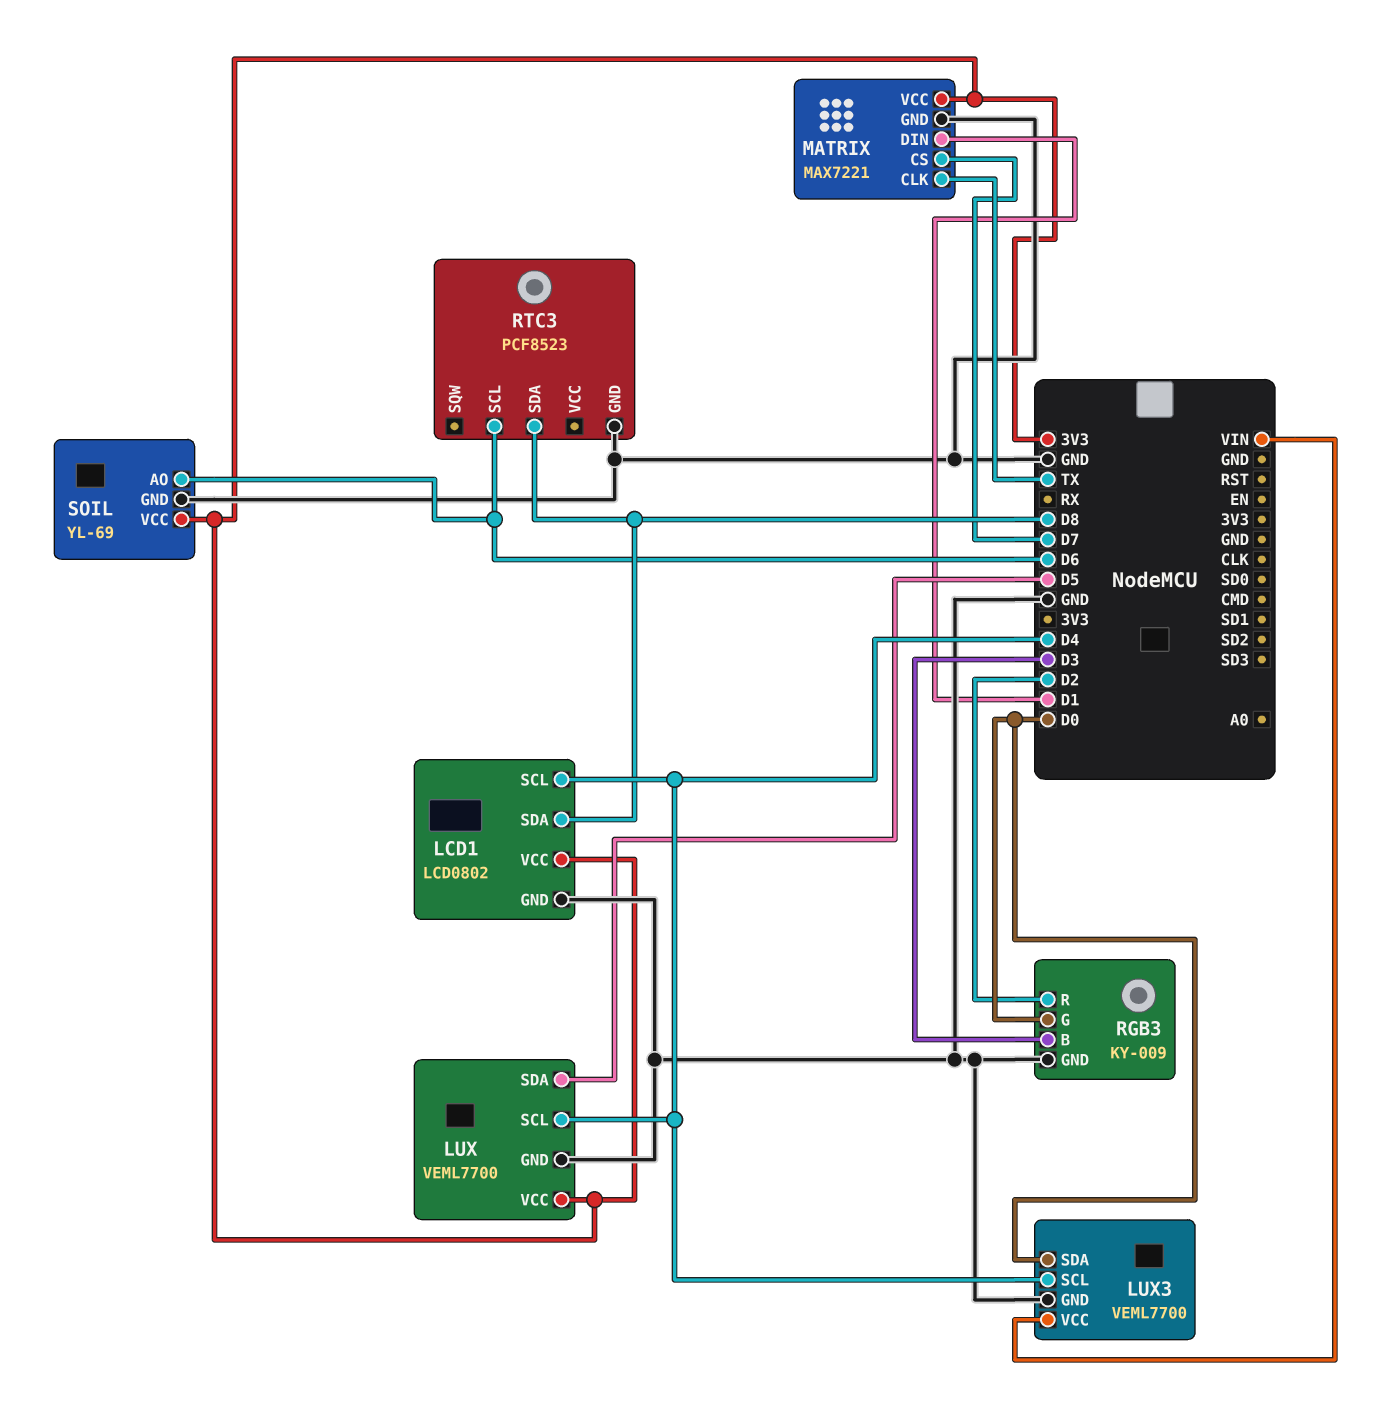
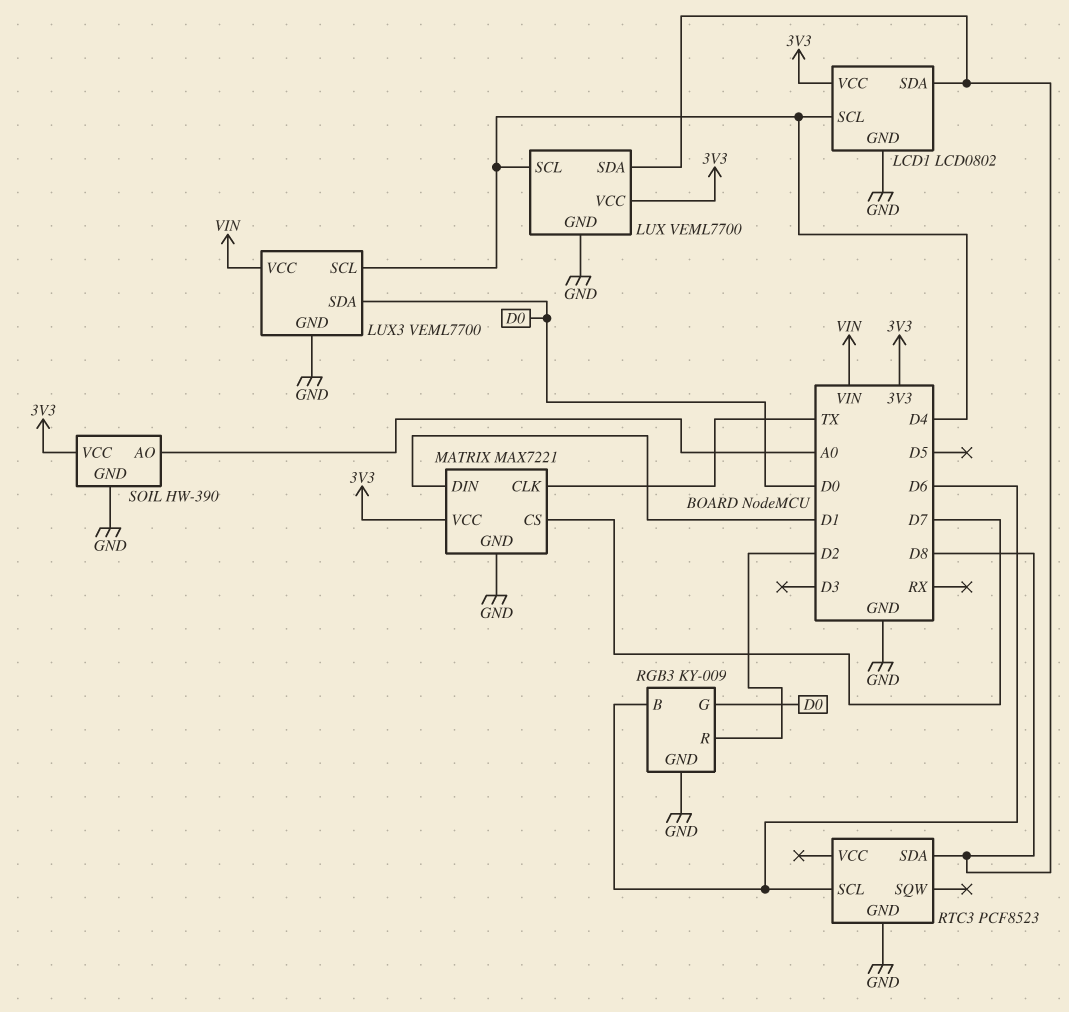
LUX pin SDA: D5 -> D8
RGB3 pin B: D3 -> D6
SOIL: YL-69 -> HW-390
SOIL pin AO: D6 -> A0

